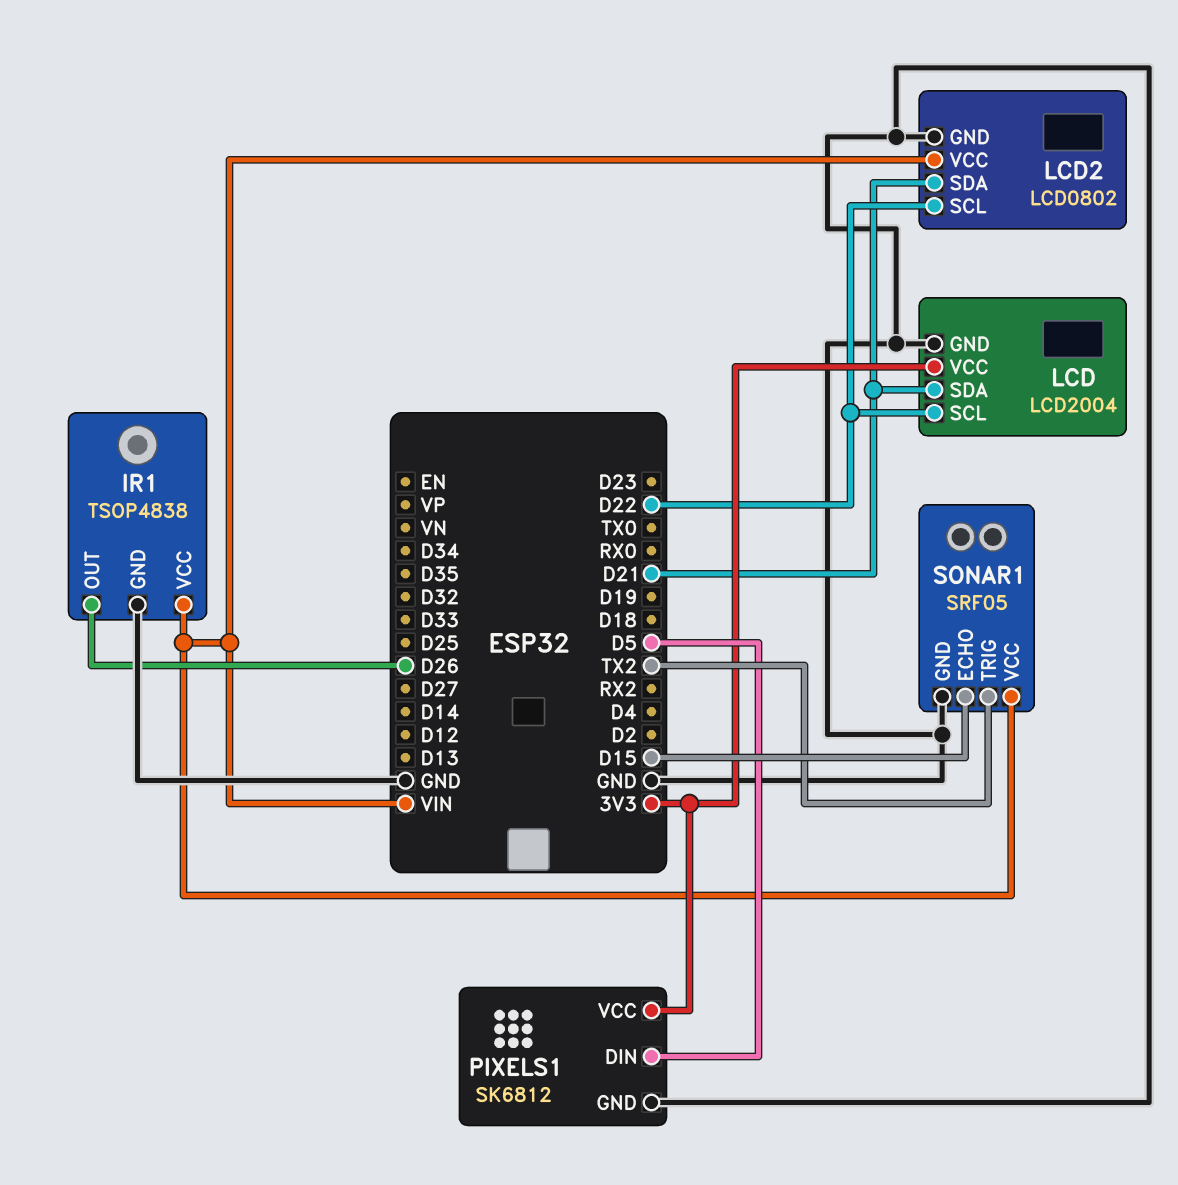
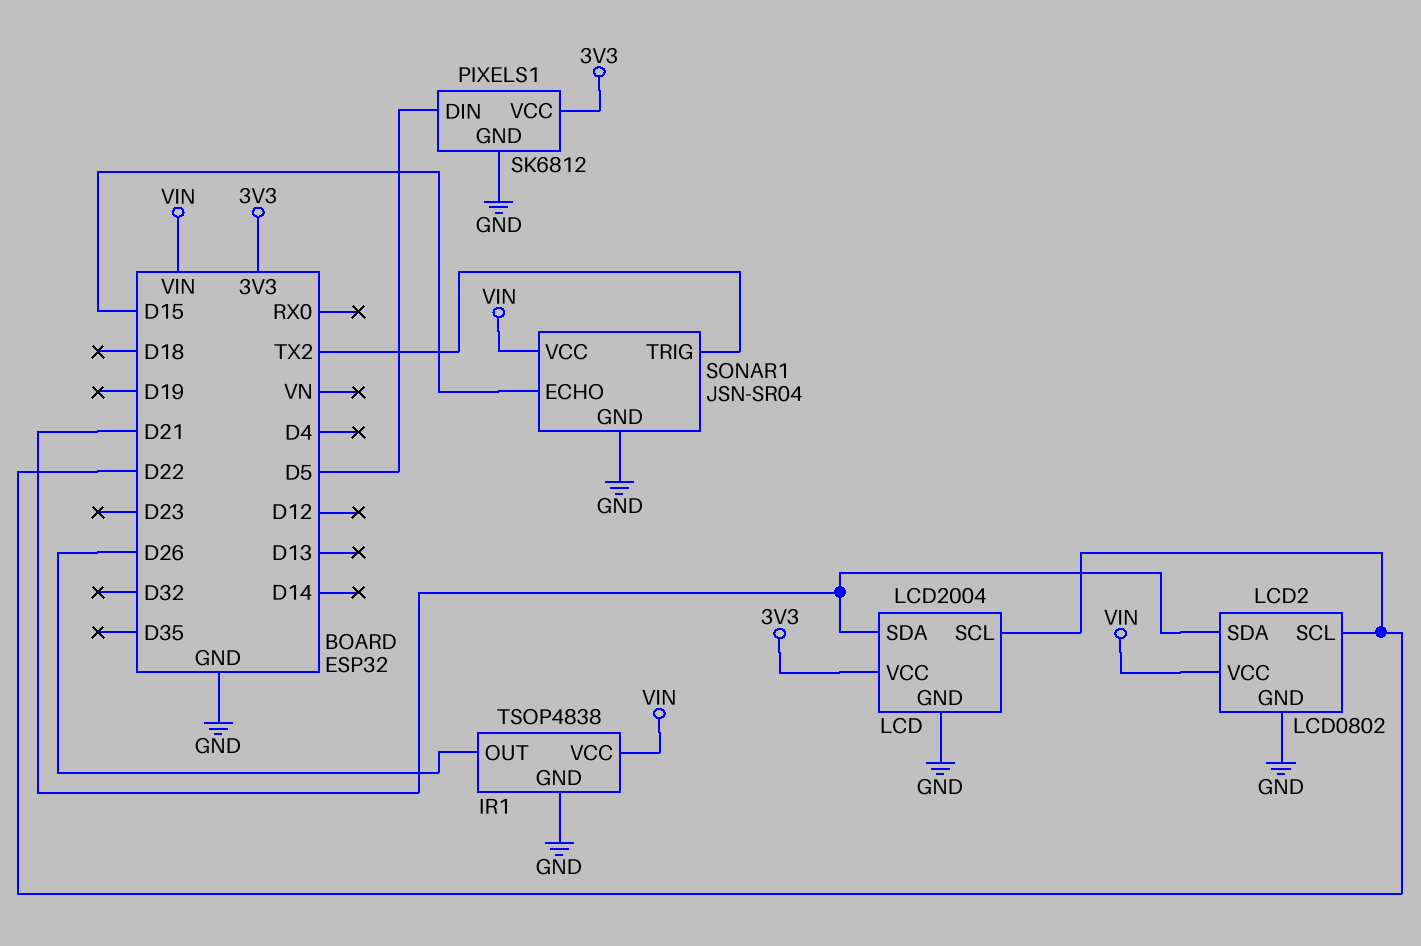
SONAR1: SRF05 -> JSN-SR04

